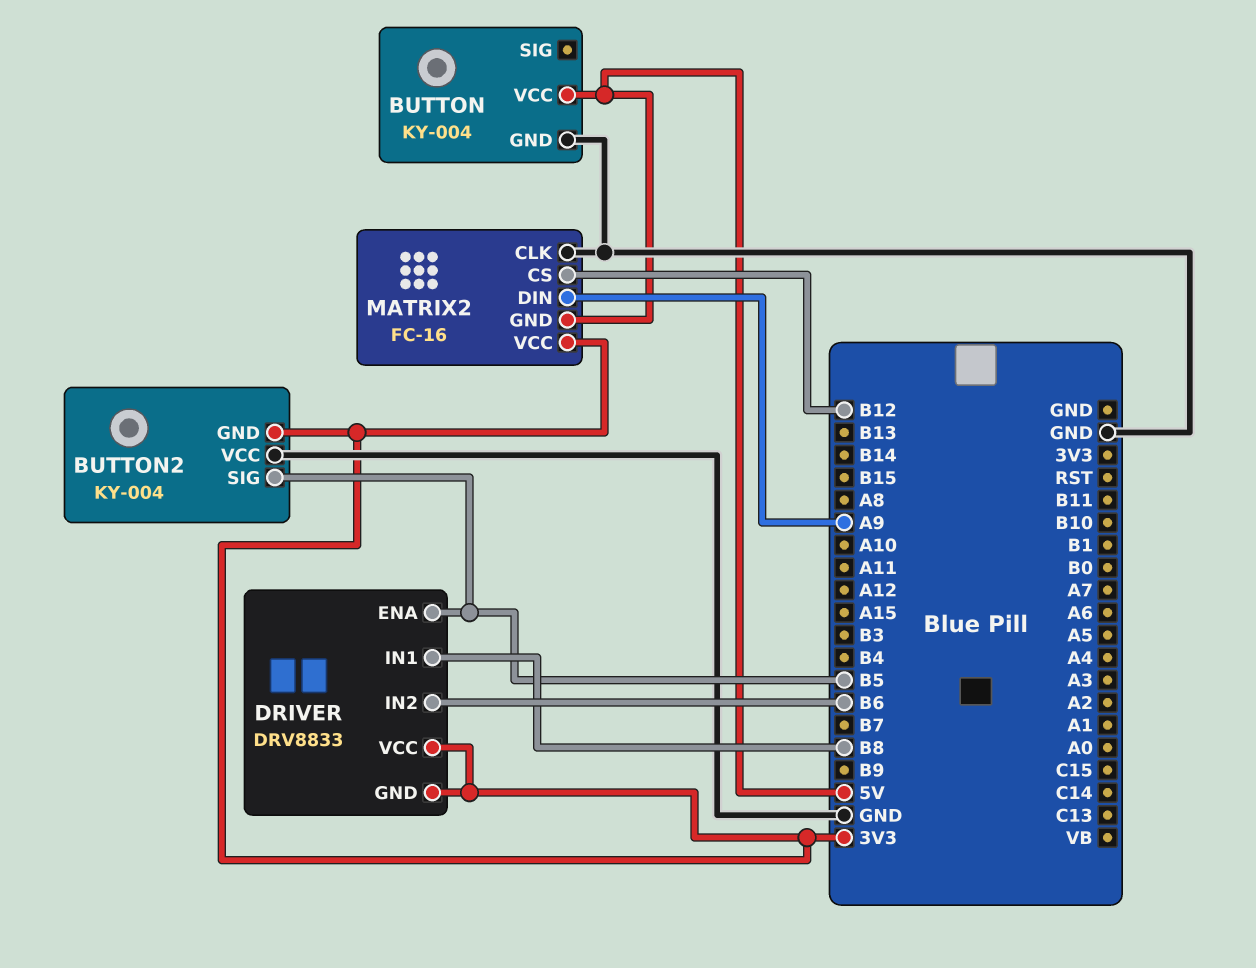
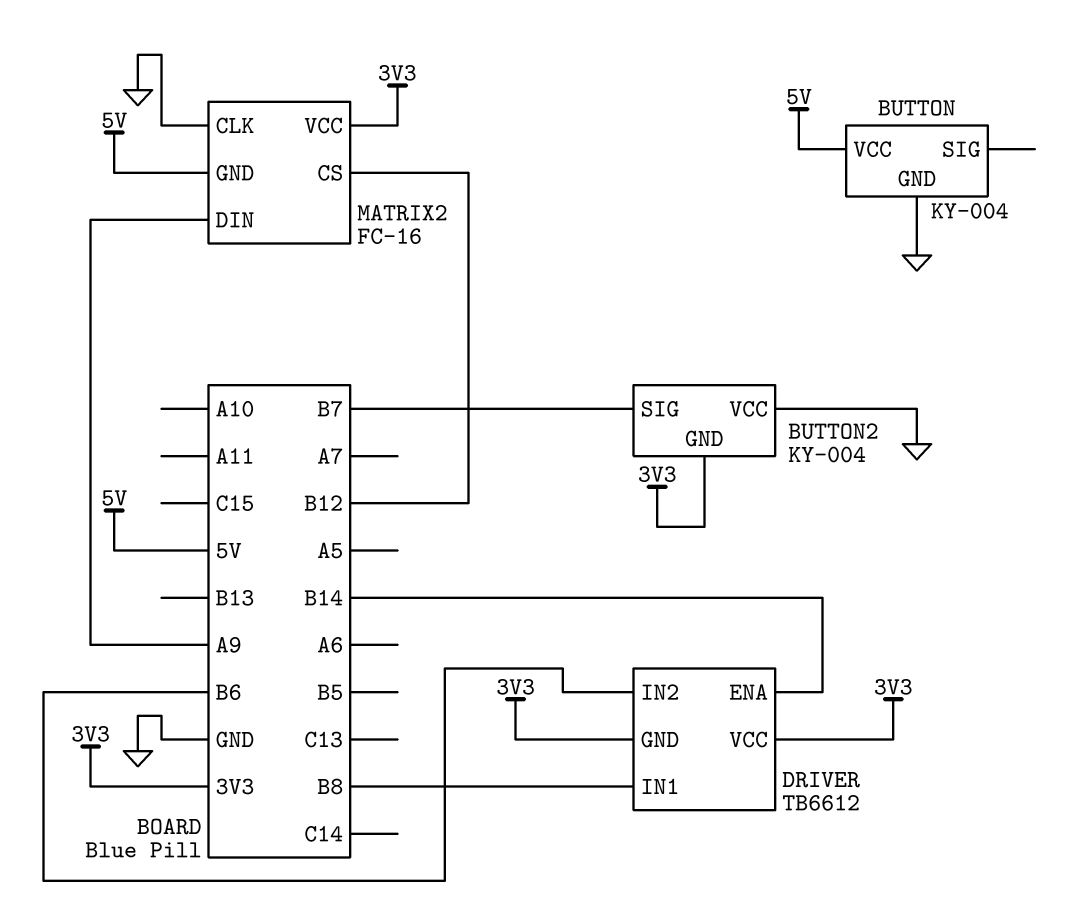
BUTTON2 pin SIG: B5 -> B7
DRIVER: DRV8833 -> TB6612
DRIVER pin ENA: B5 -> B14

